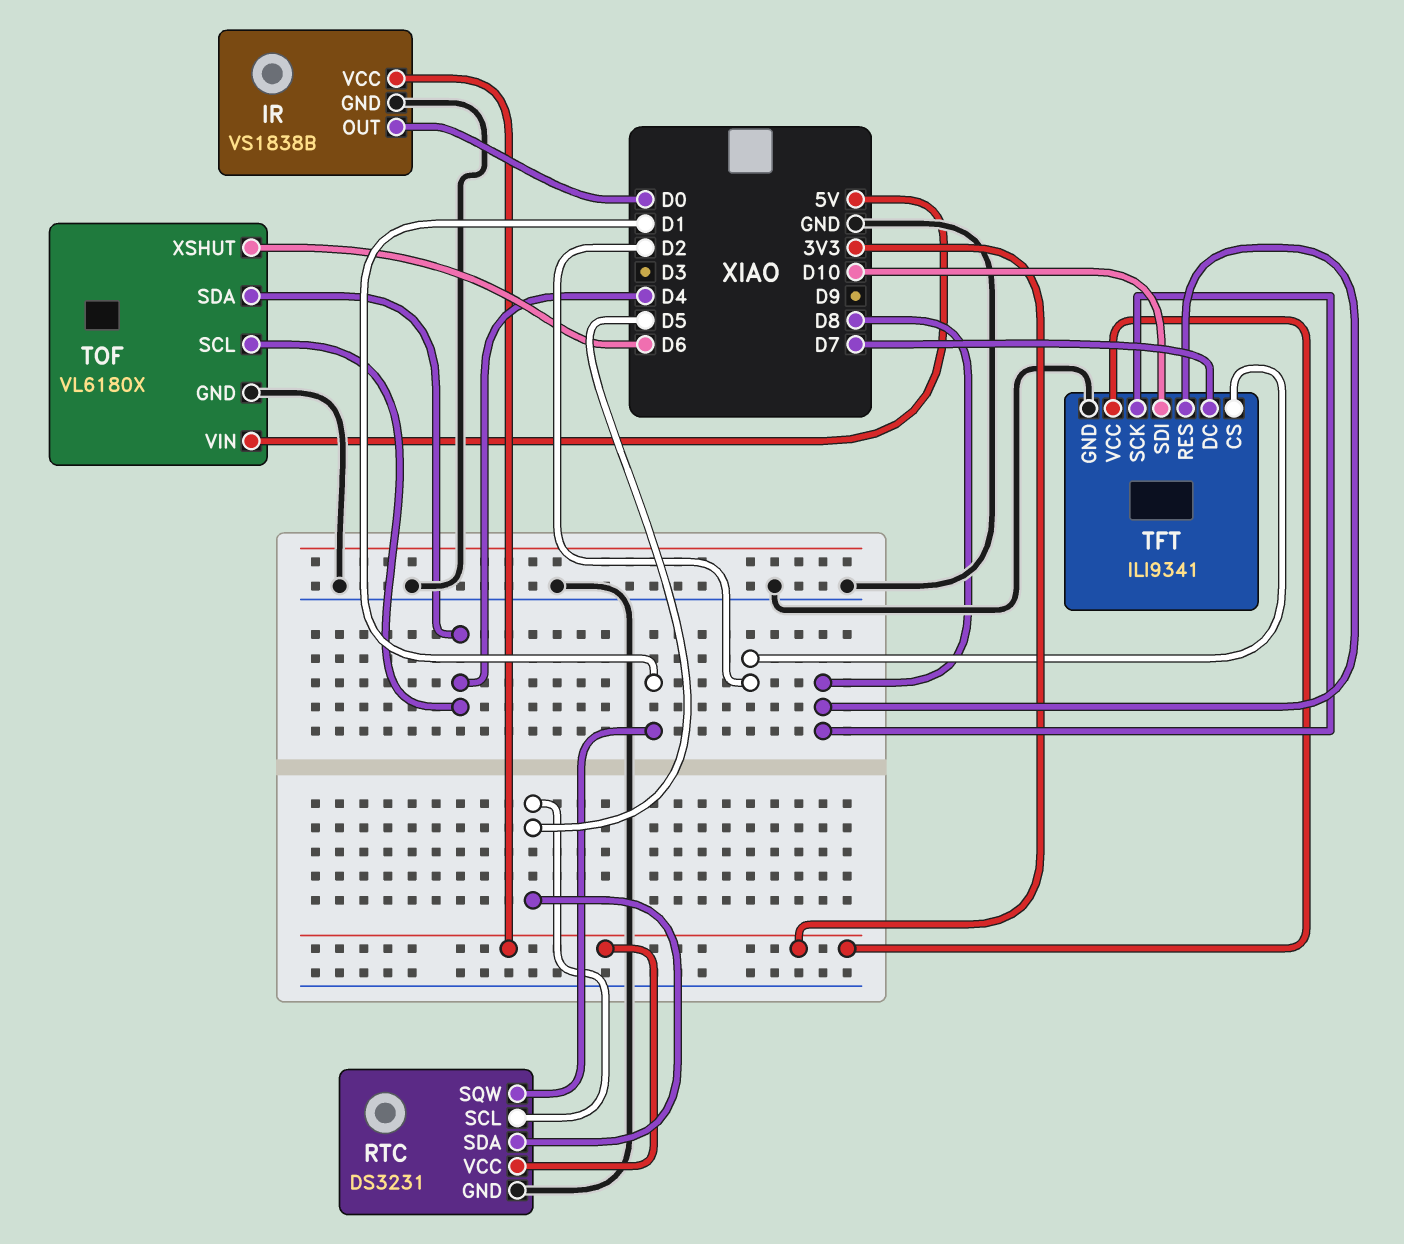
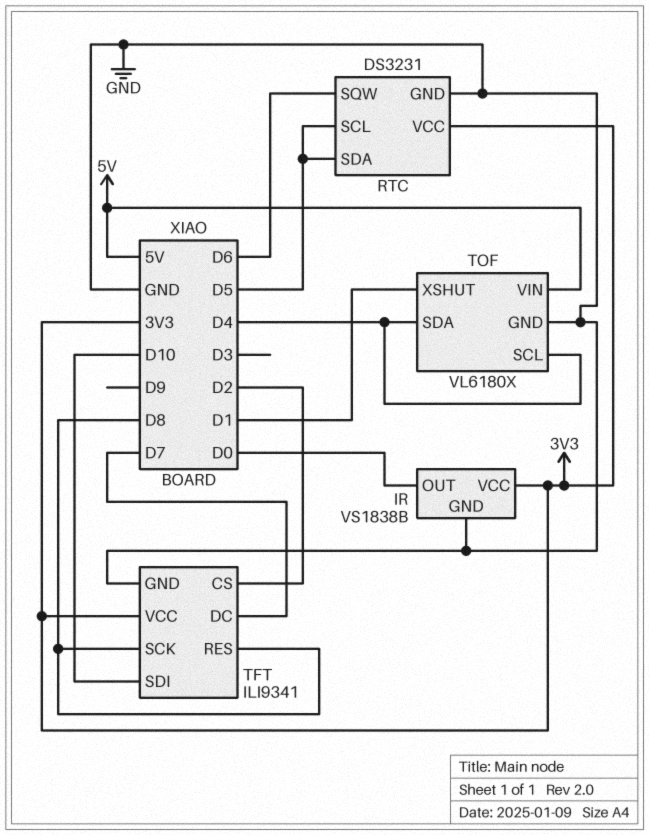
RTC pin SQW: D1 -> D6
TOF pin XSHUT: D6 -> D1

